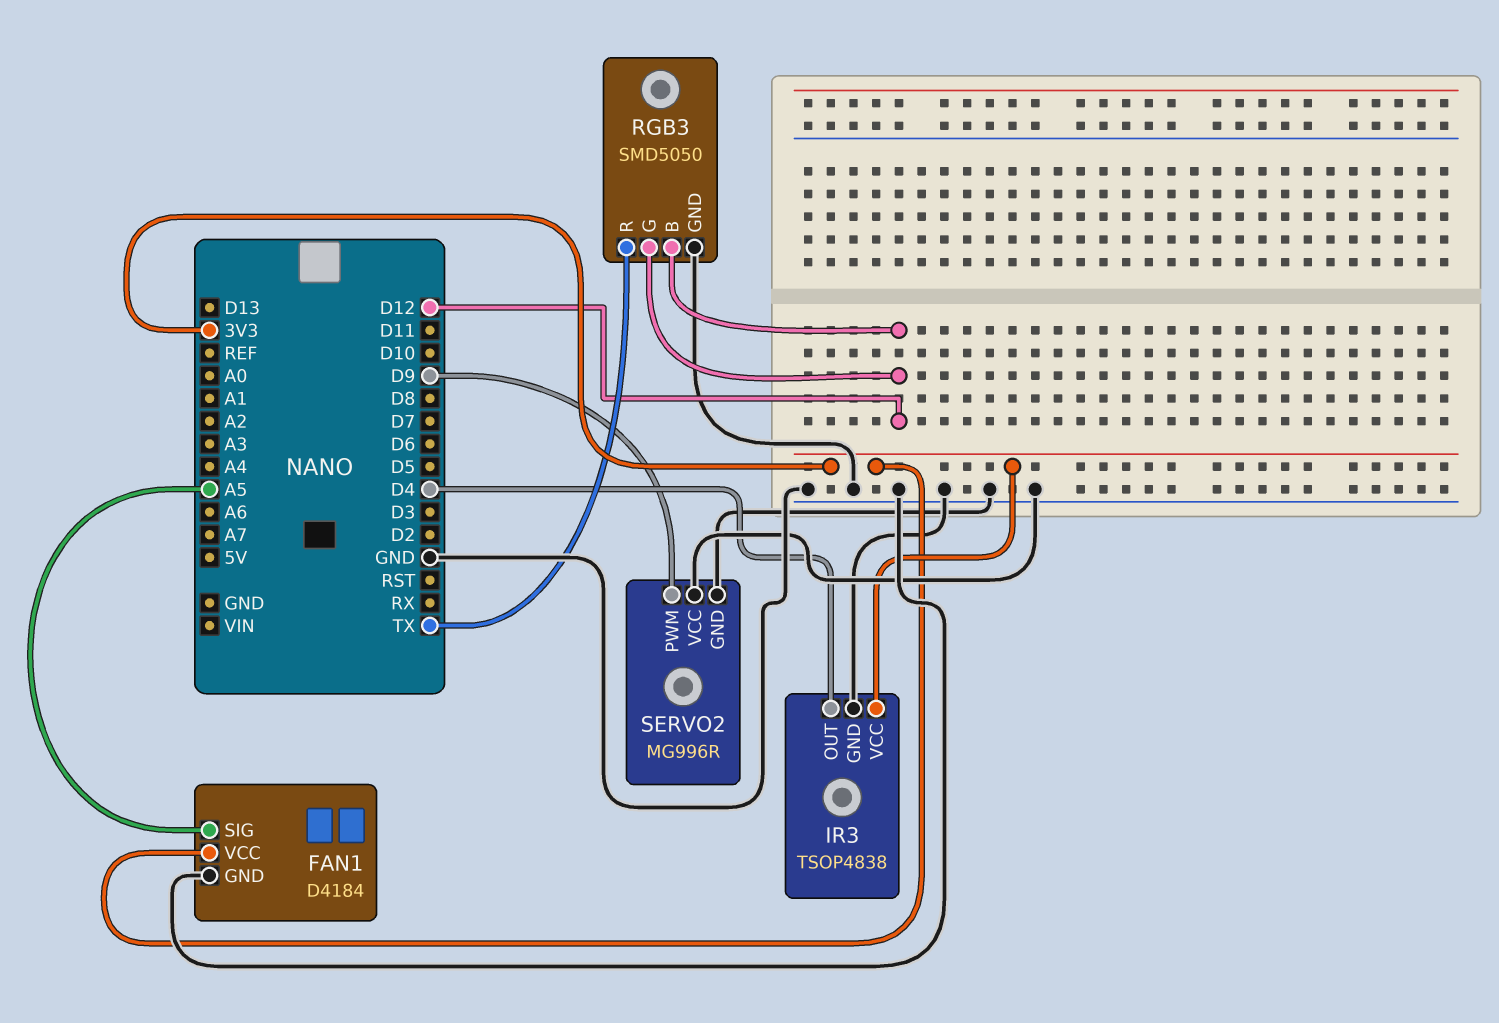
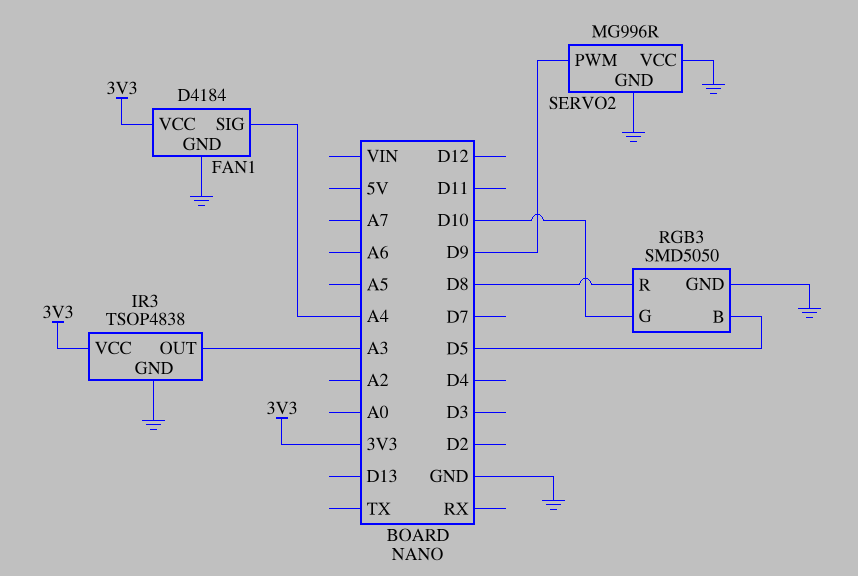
FAN1 pin SIG: A5 -> A4
IR3 pin OUT: D4 -> A3
RGB3 pin B: D12 -> D5
RGB3 pin G: D12 -> D10
RGB3 pin R: TX -> D8

